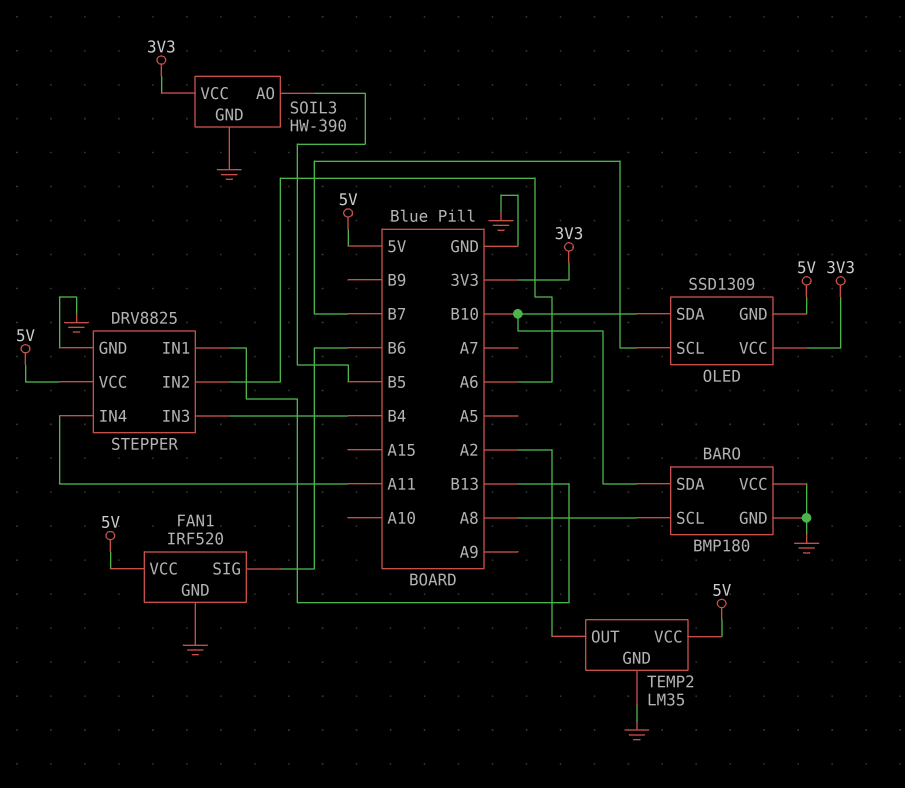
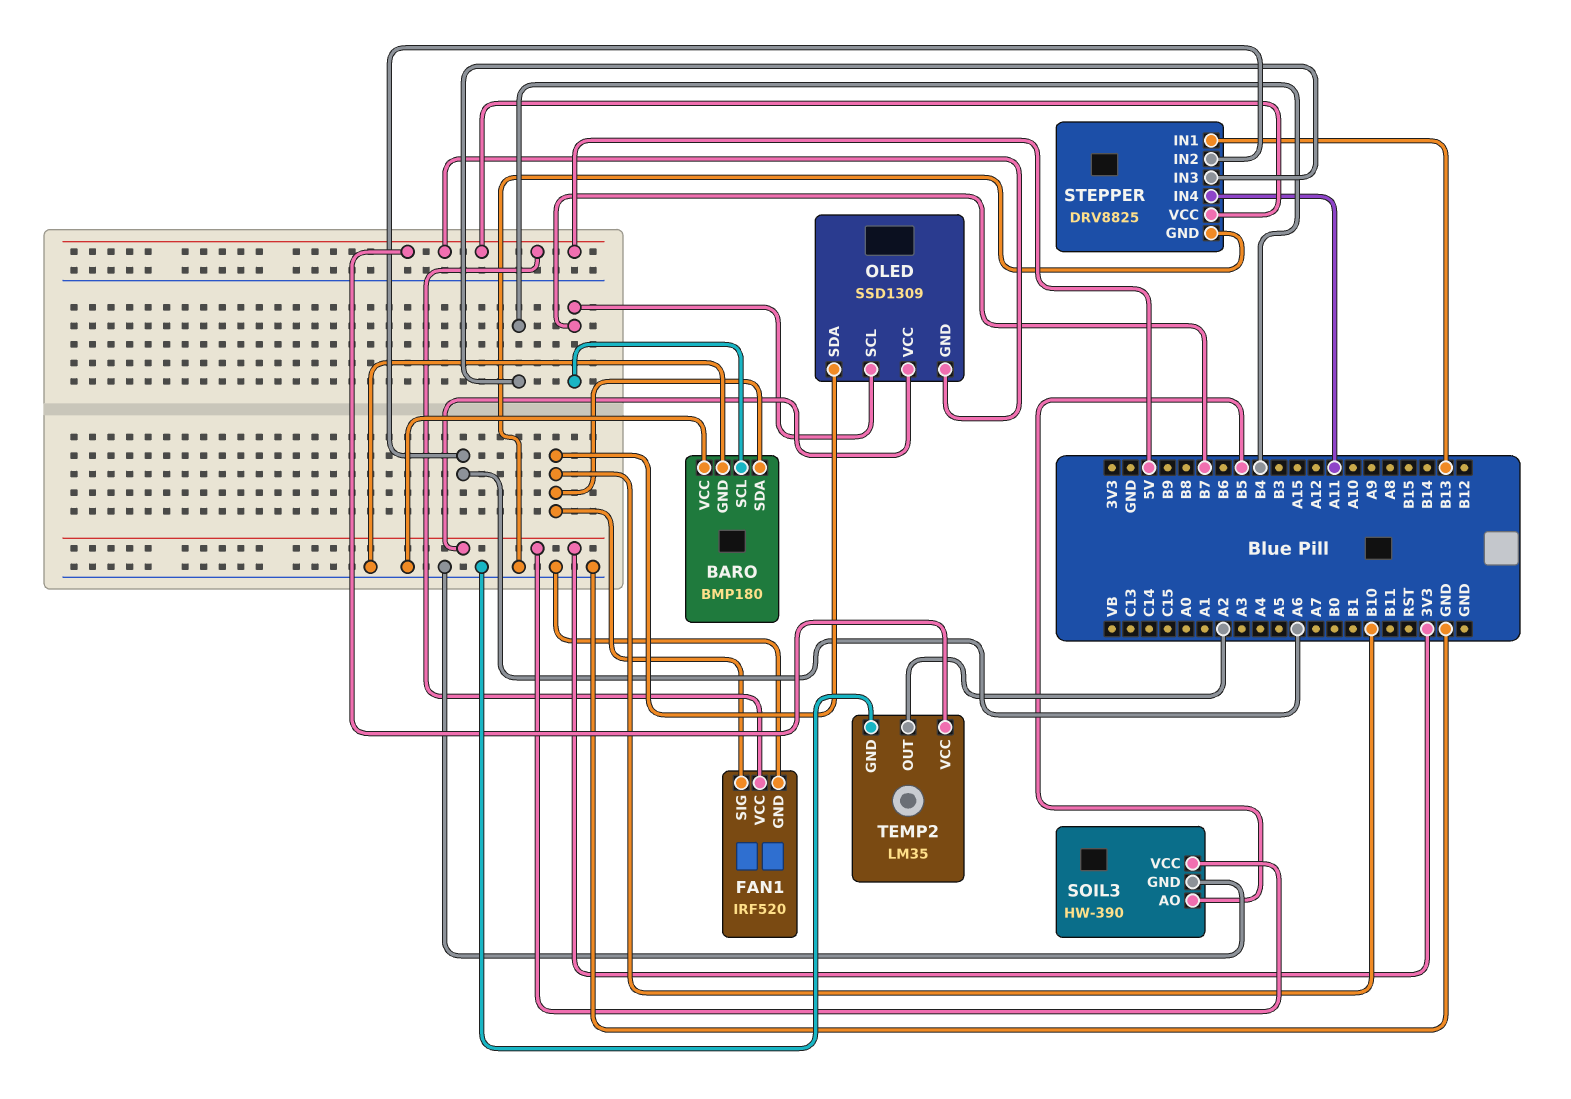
BARO pin SCL: A8 -> B7
FAN1 pin SIG: B6 -> B10

